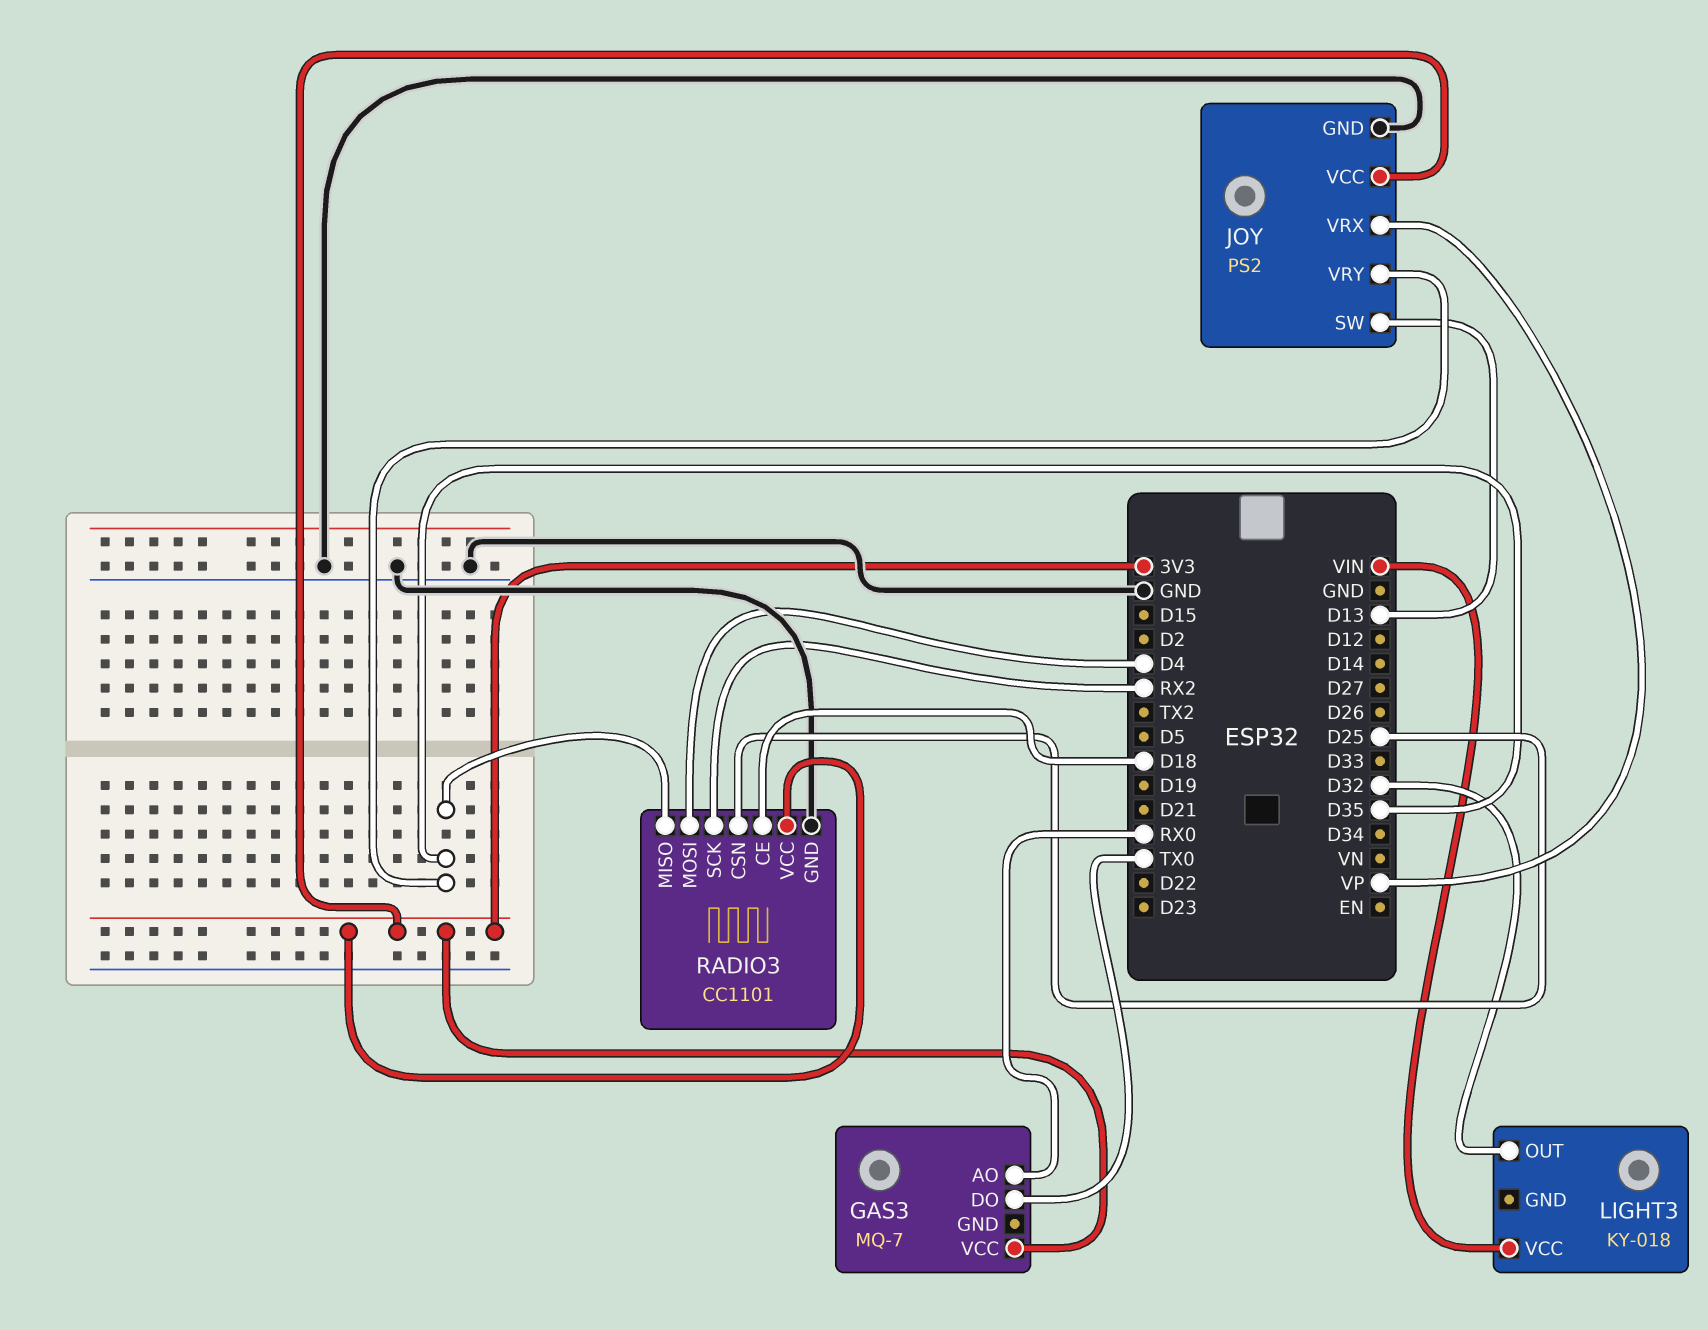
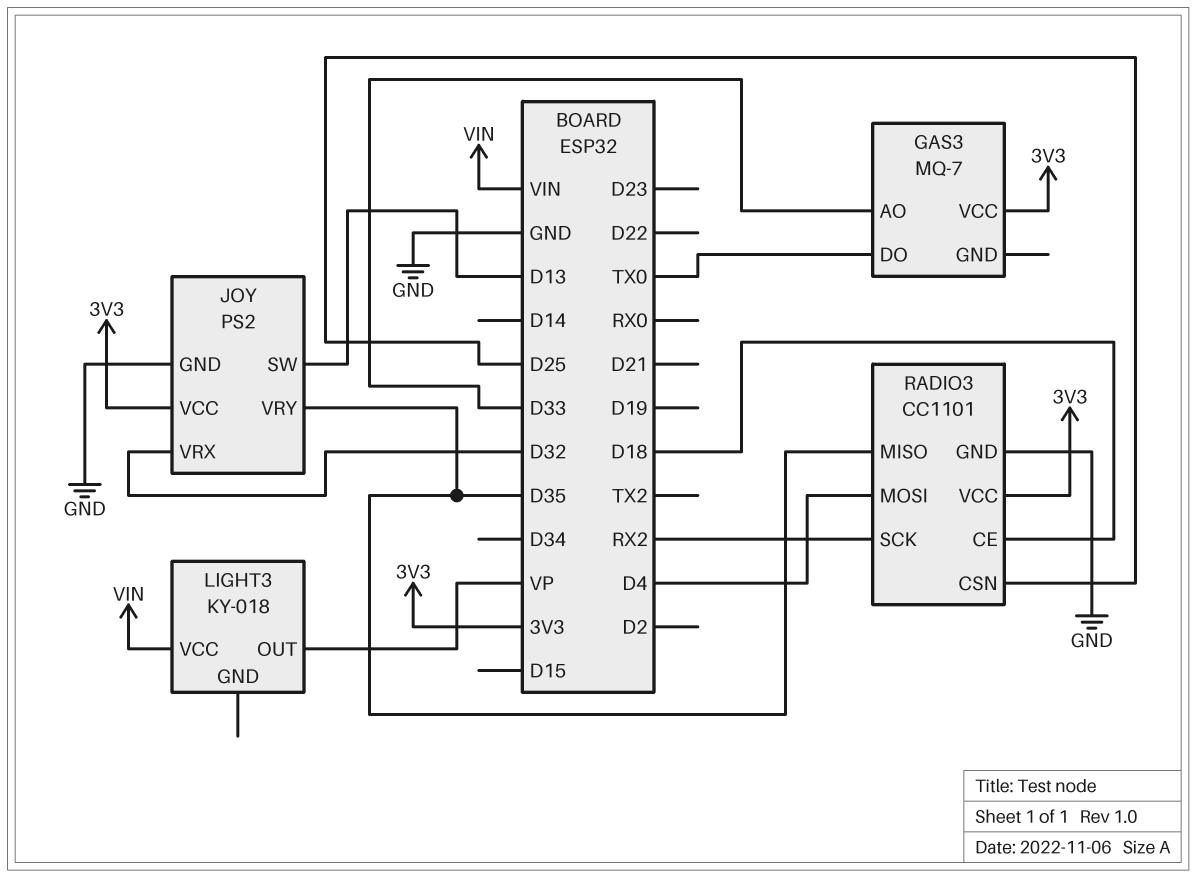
GAS3 pin AO: RX0 -> D33
JOY pin VRX: VP -> D32
LIGHT3 pin OUT: D32 -> VP

